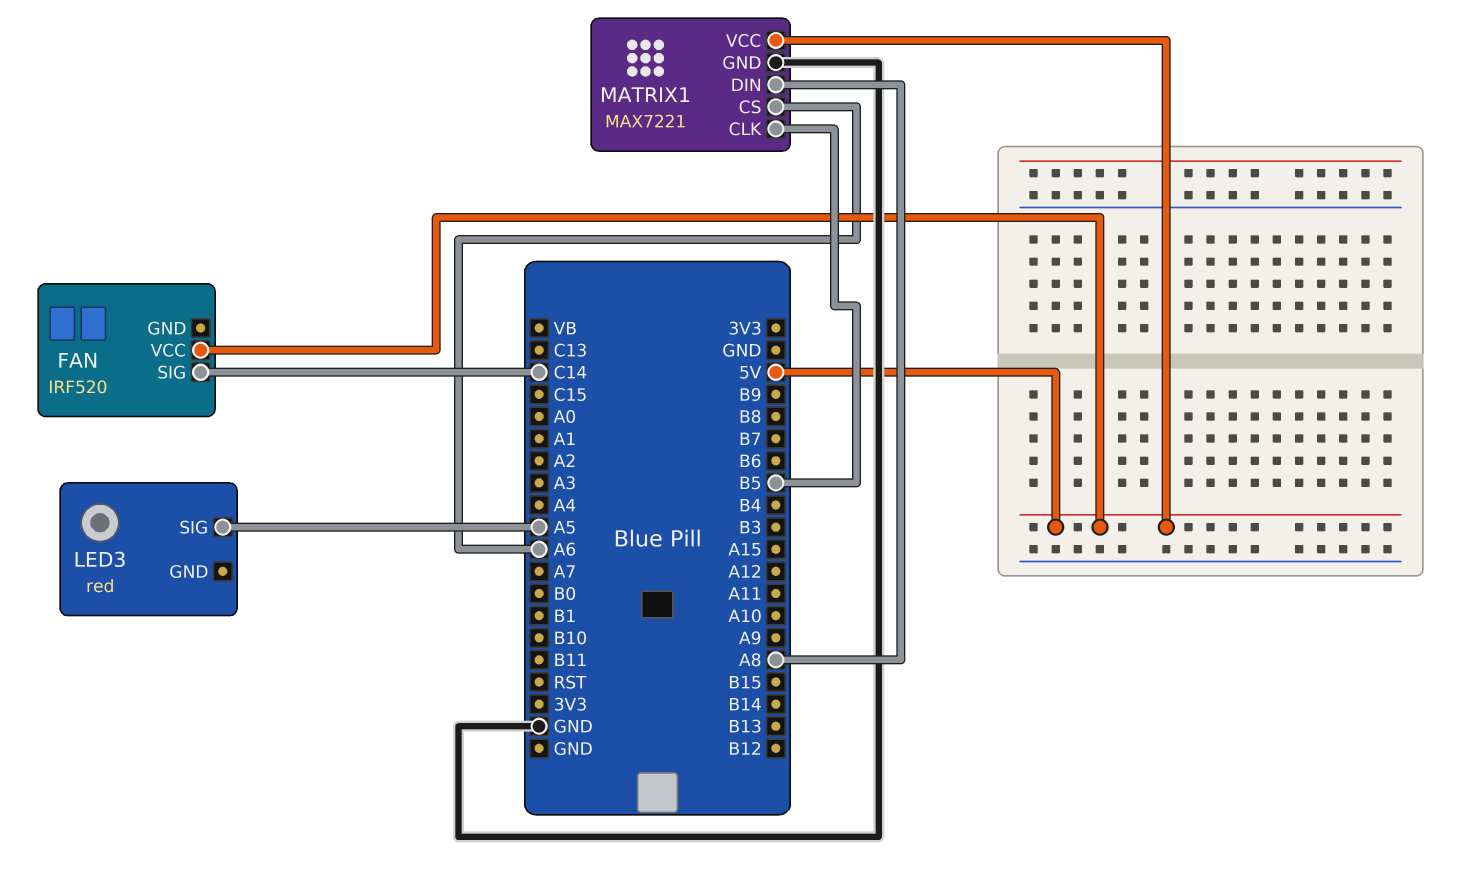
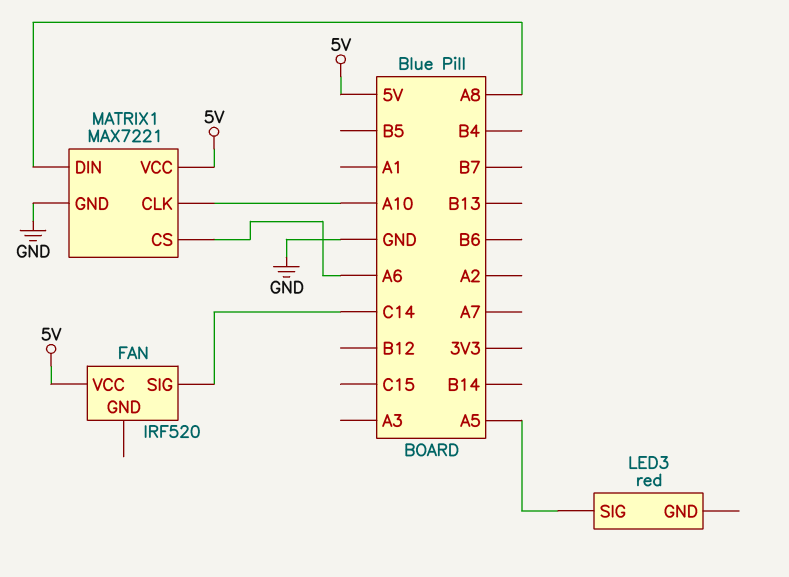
MATRIX1 pin CLK: B5 -> A10

